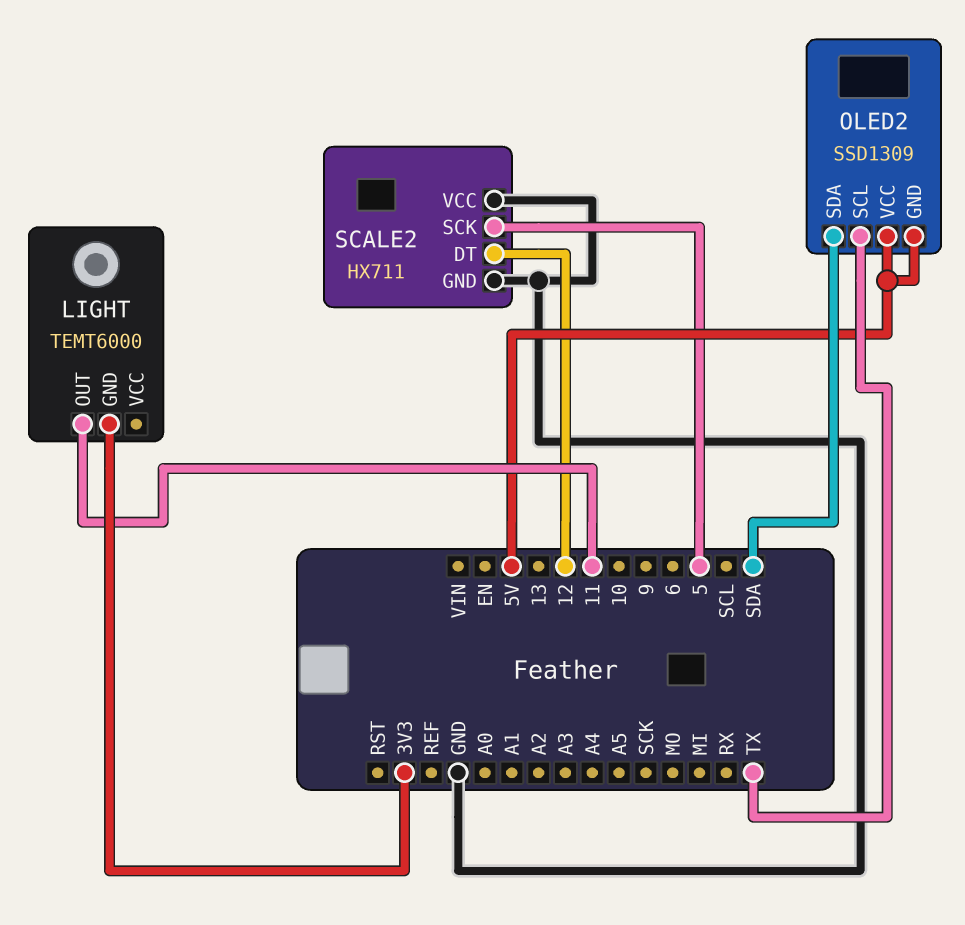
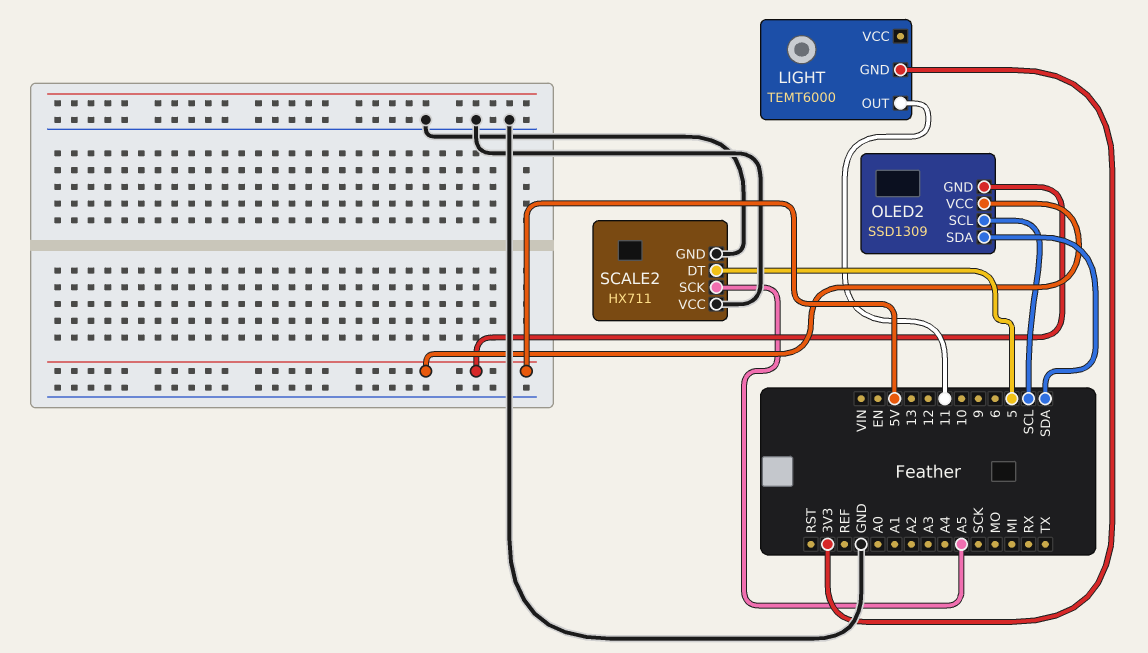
OLED2 pin SCL: TX -> SCL
SCALE2 pin DT: 12 -> 5
SCALE2 pin SCK: 5 -> A5

